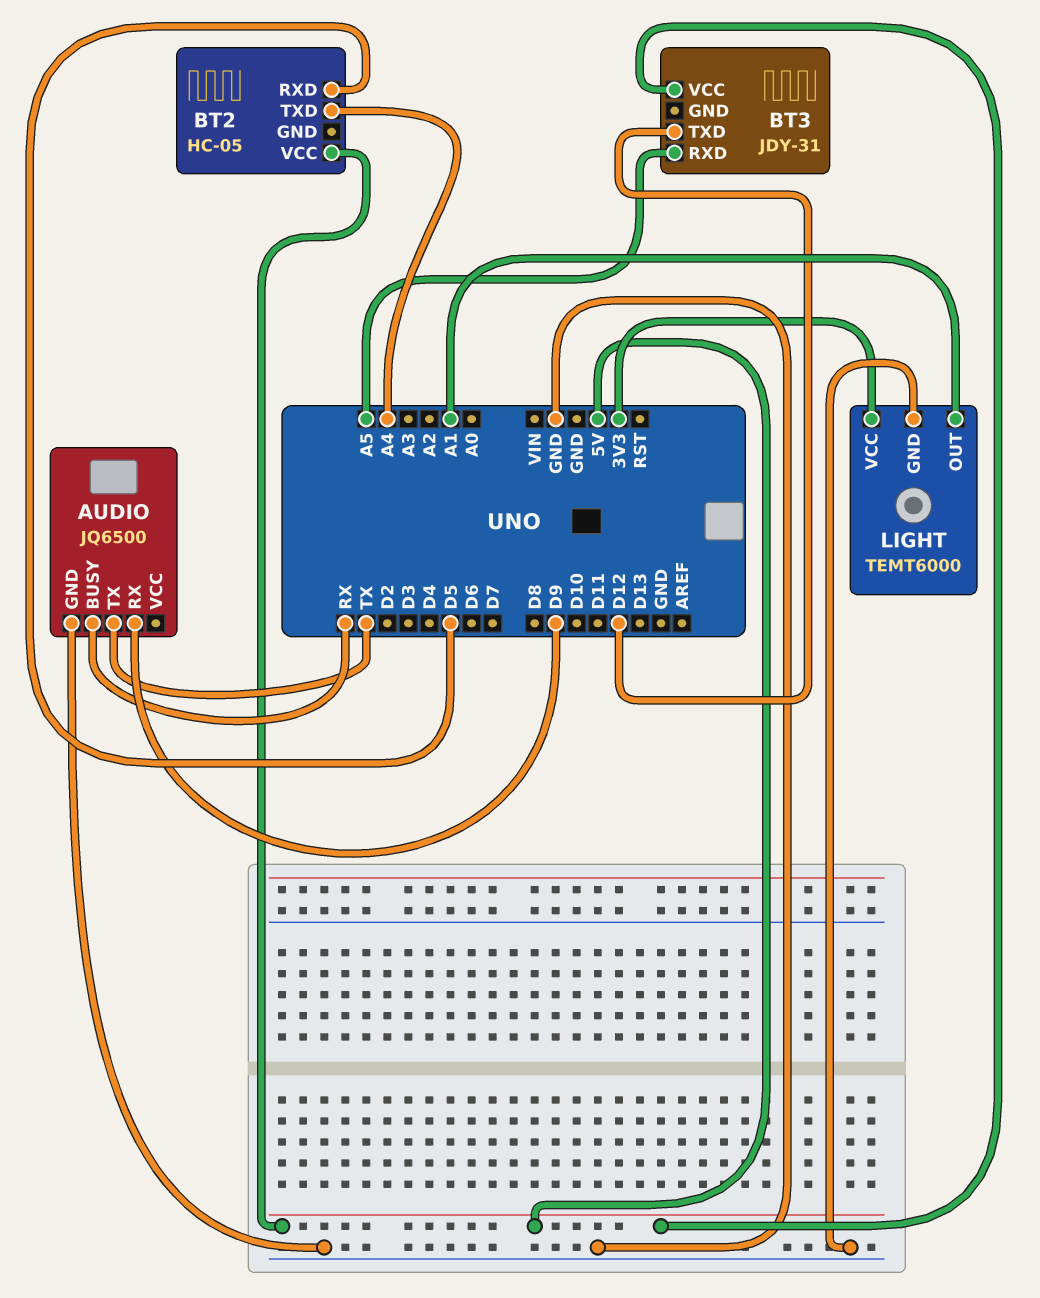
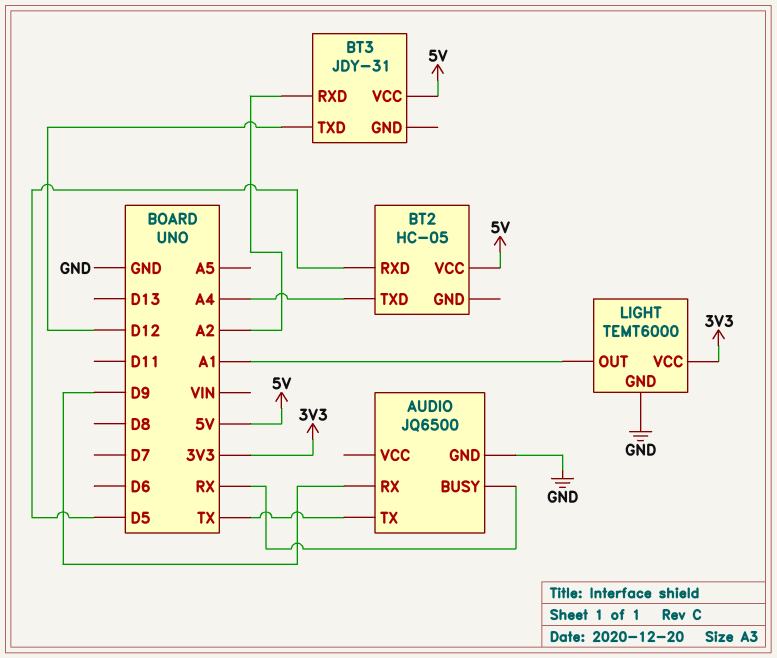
BT3 pin RXD: A5 -> A2

